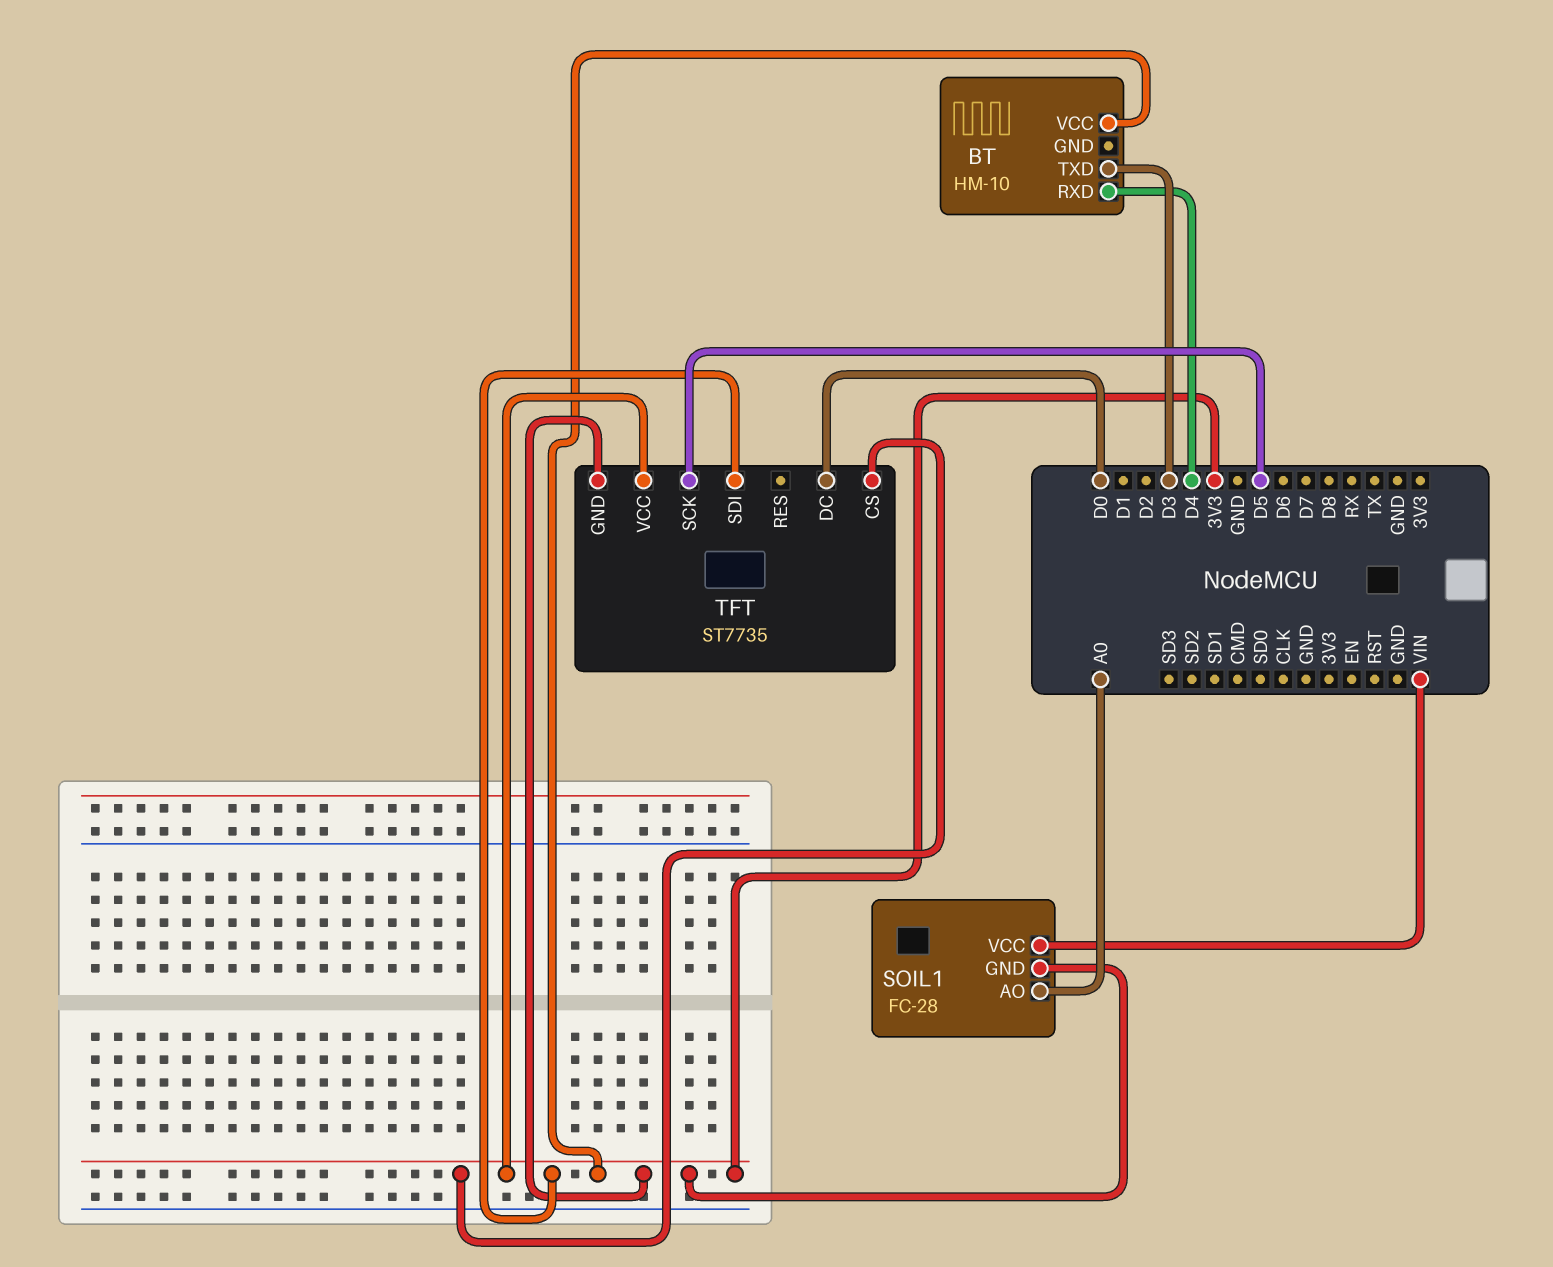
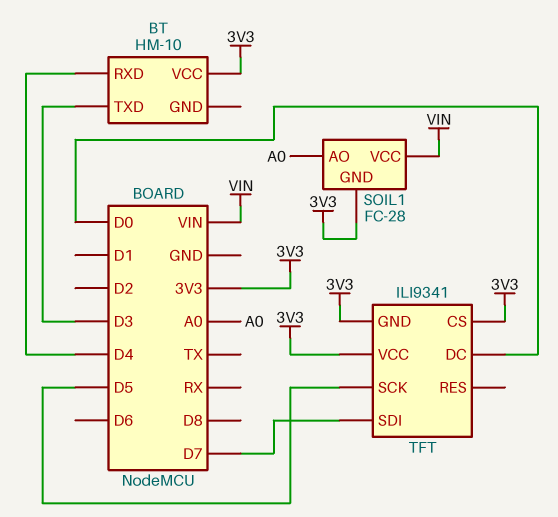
TFT: ST7735 -> ILI9341
TFT pin SDI: 3V3 -> D7

